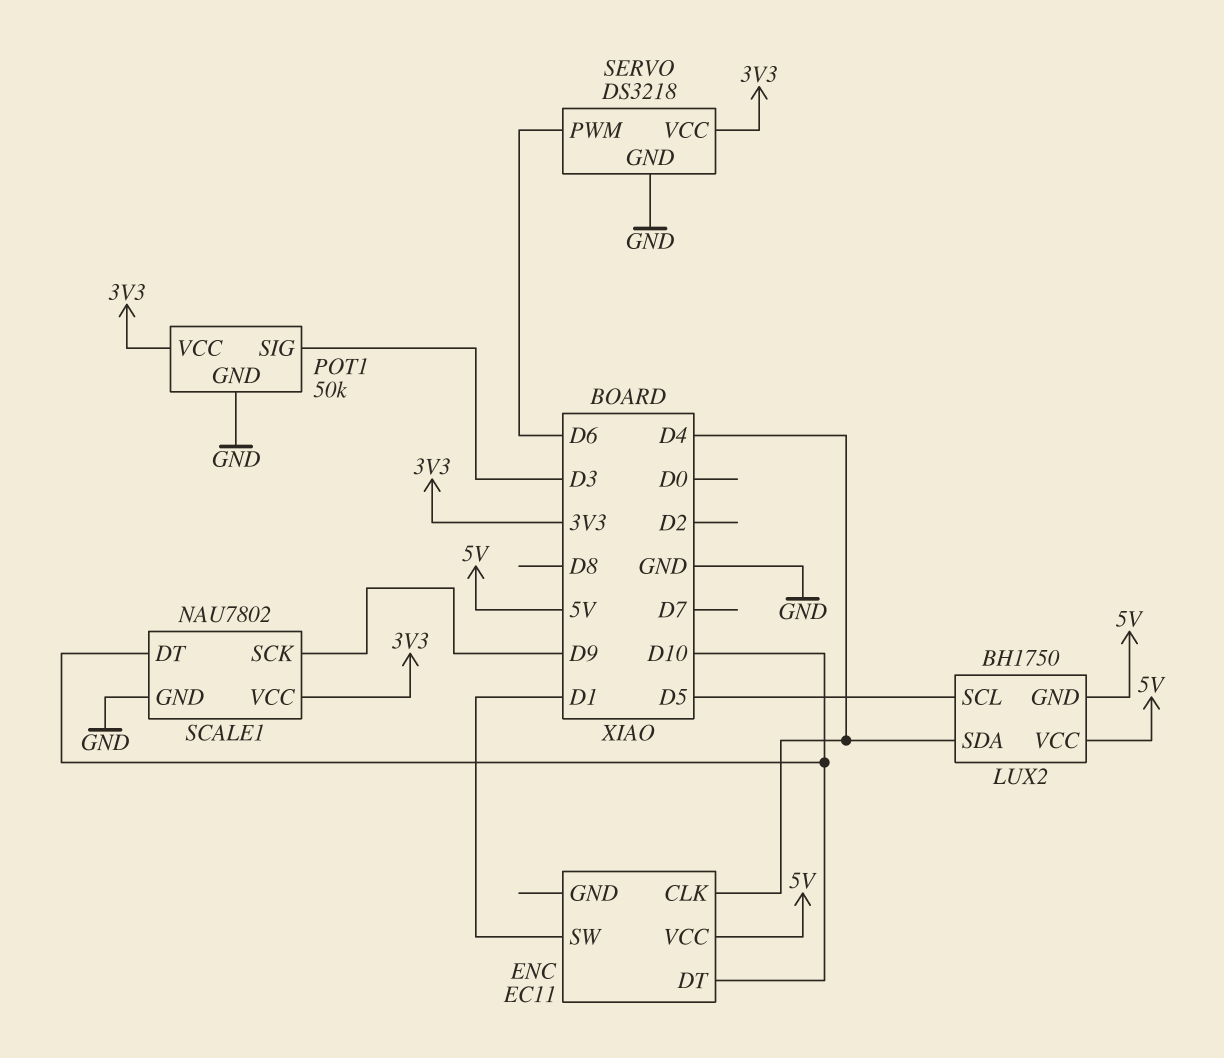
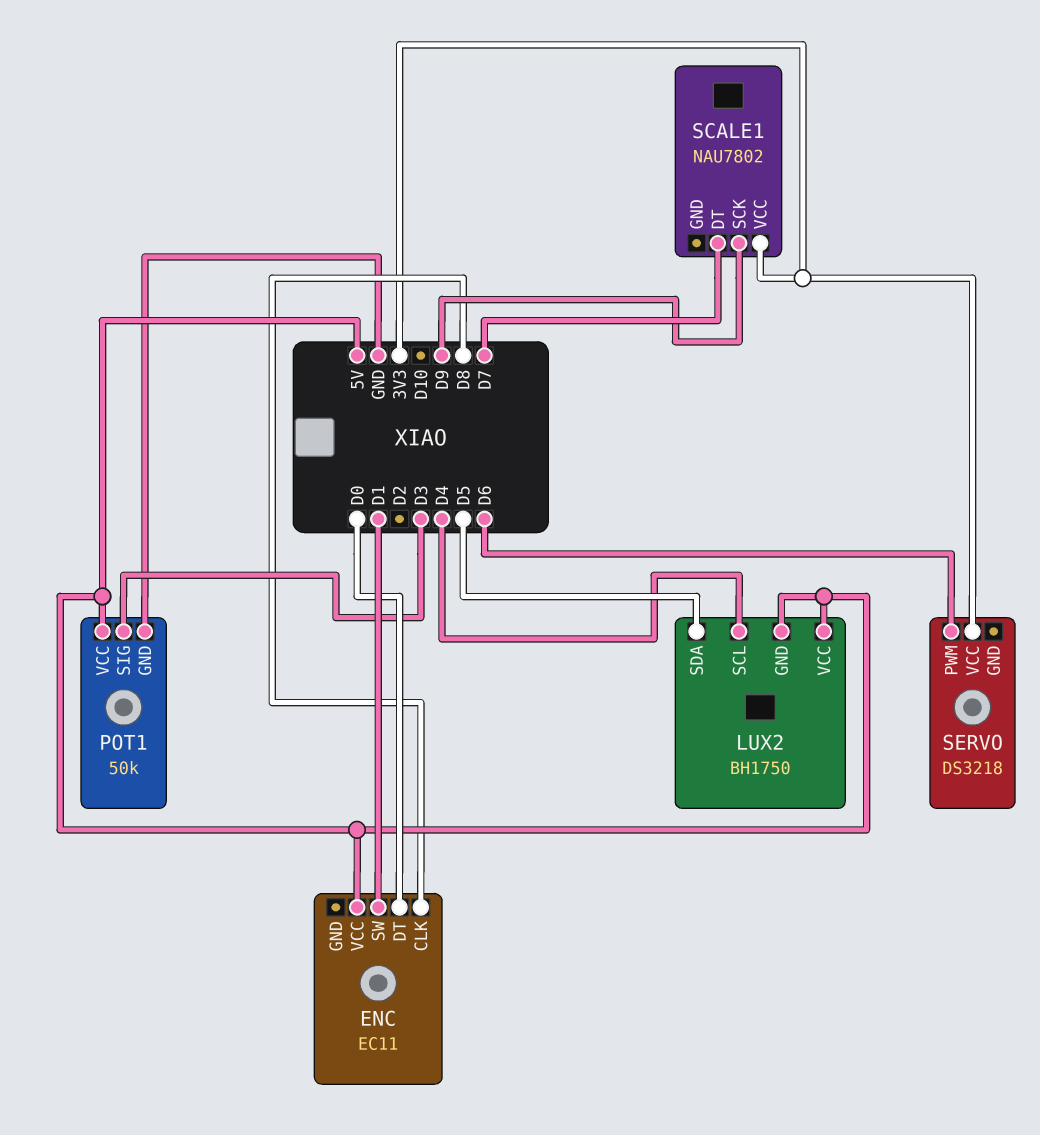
ENC pin CLK: D4 -> D8
ENC pin DT: D10 -> D0
LUX2 pin SCL: D5 -> D4
LUX2 pin SDA: D4 -> D5
POT1 pin VCC: 3V3 -> 5V
SCALE1 pin DT: D10 -> D7
SCALE1 pin GND: GND -> none
SERVO pin GND: GND -> none

